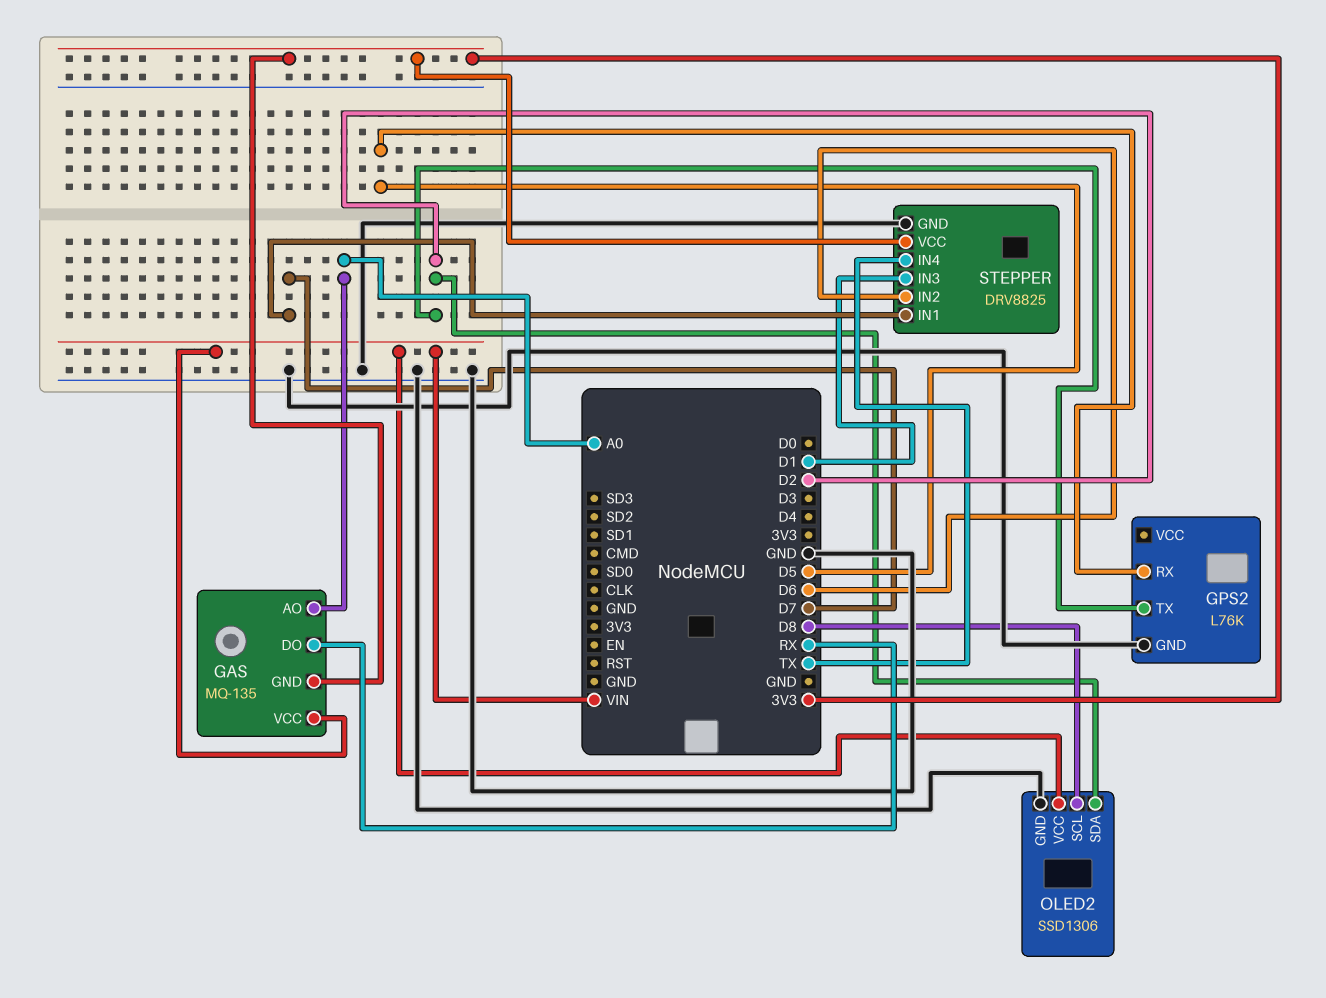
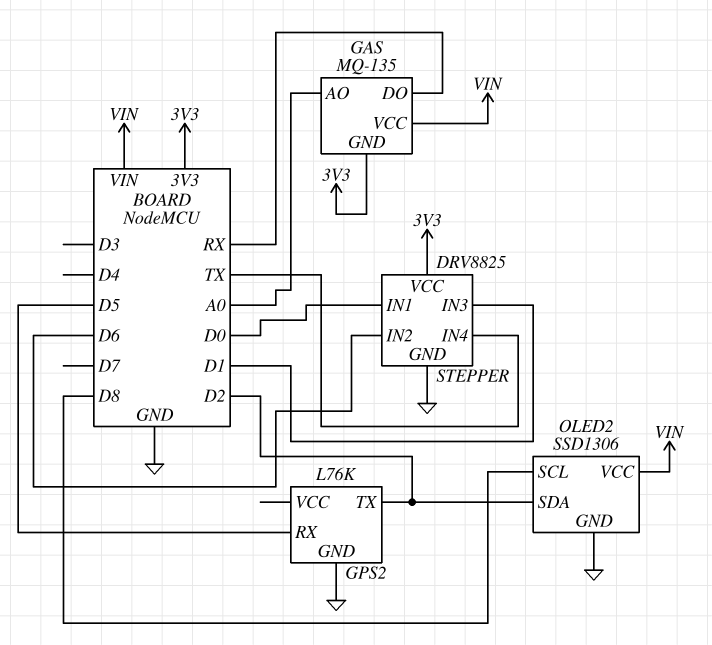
STEPPER pin IN1: D7 -> D0

